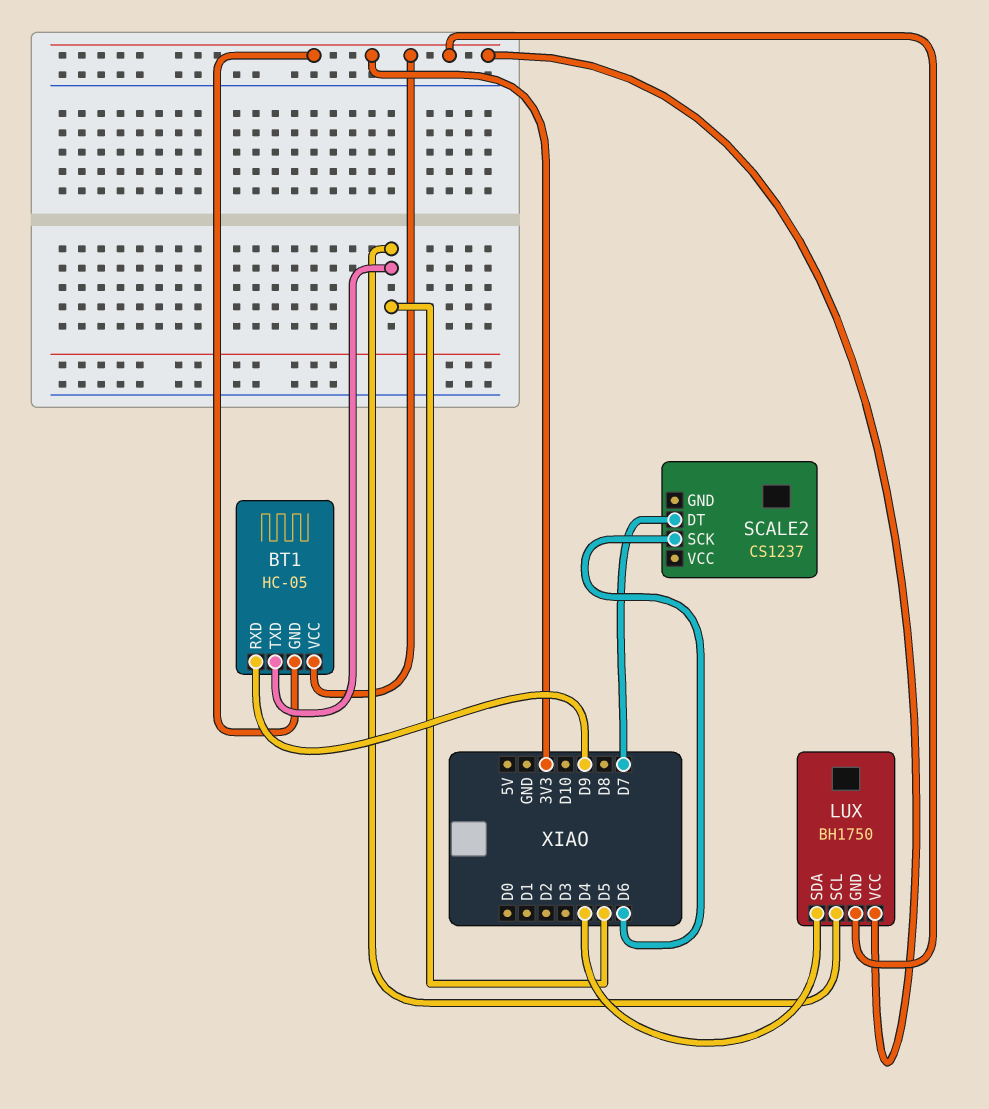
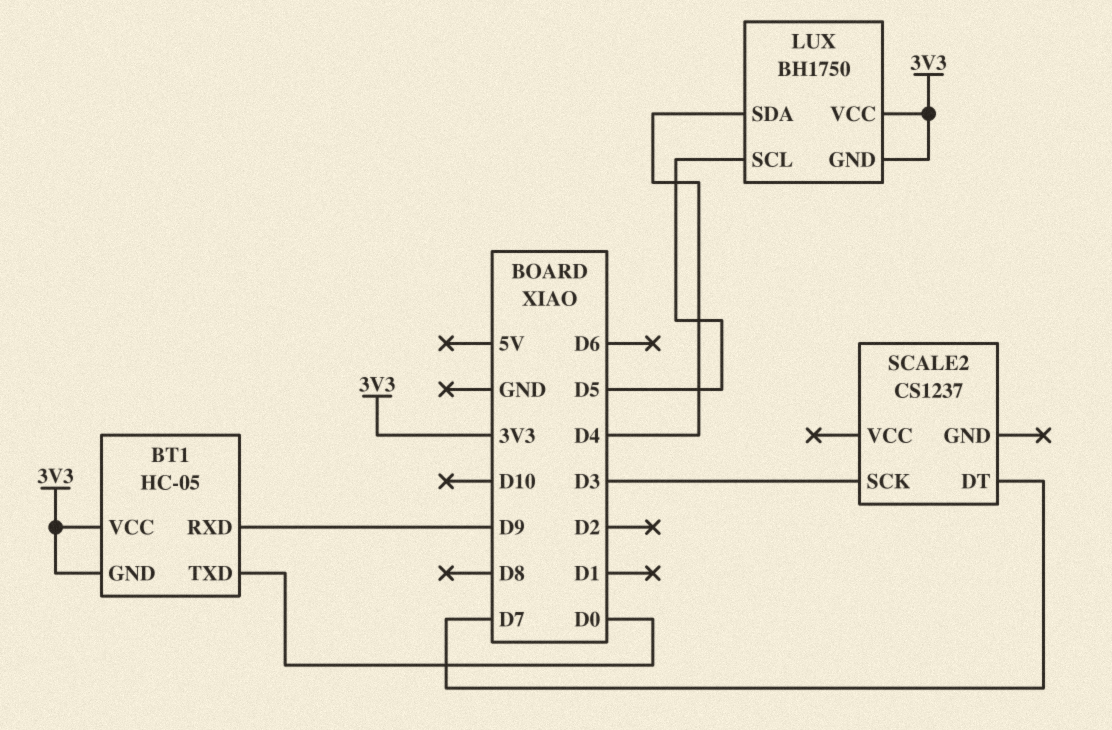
BT1 pin TXD: D5 -> D0
SCALE2 pin SCK: D6 -> D3

